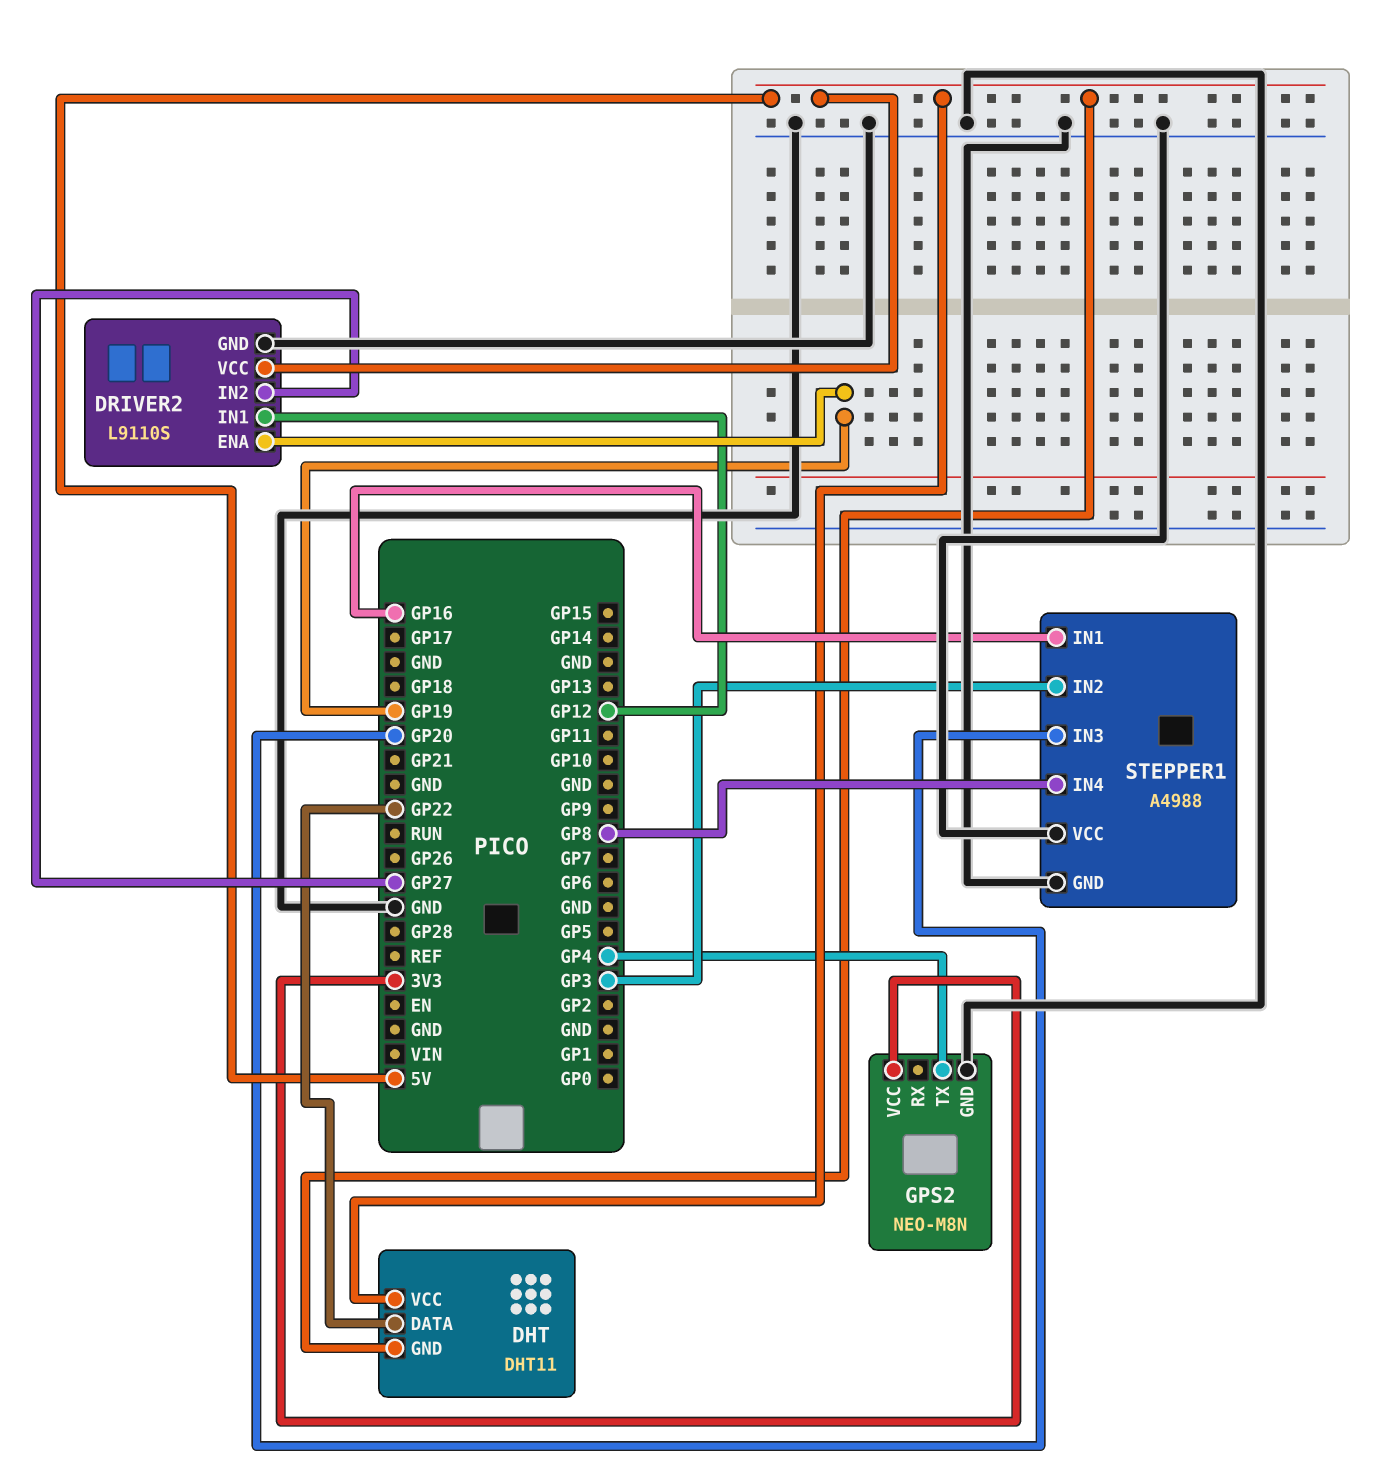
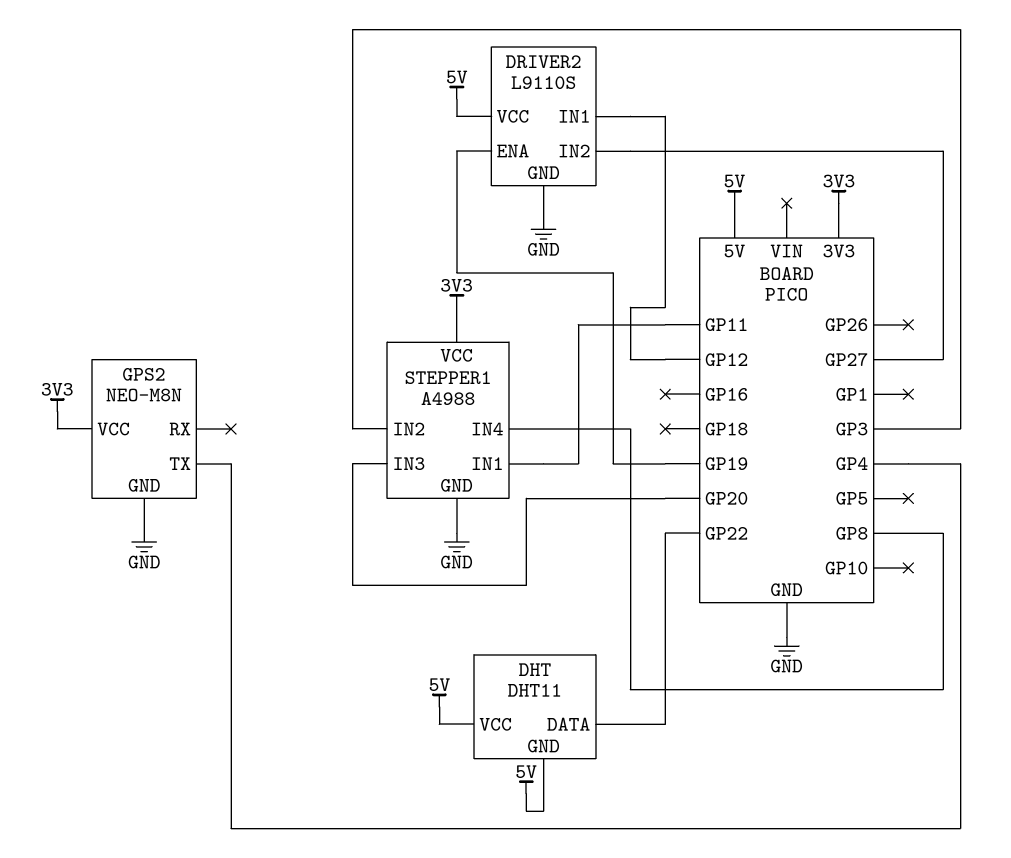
STEPPER1 pin IN1: GP16 -> GP11
STEPPER1 pin VCC: GND -> 3V3

